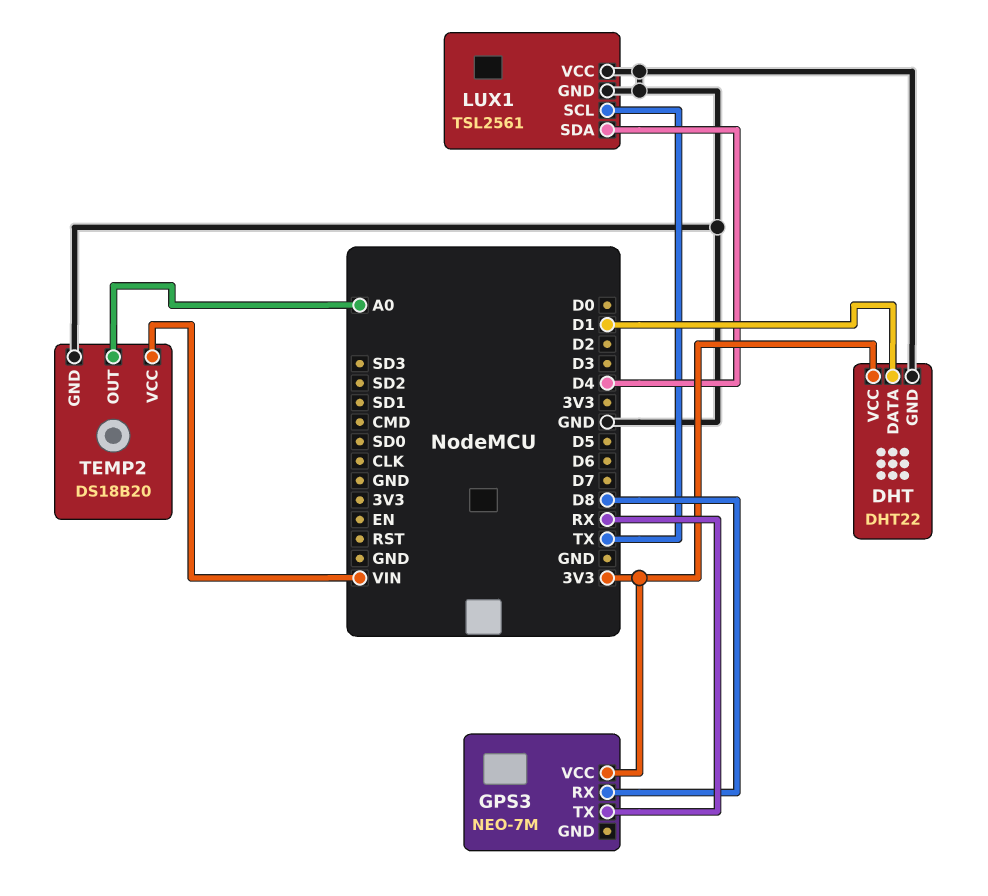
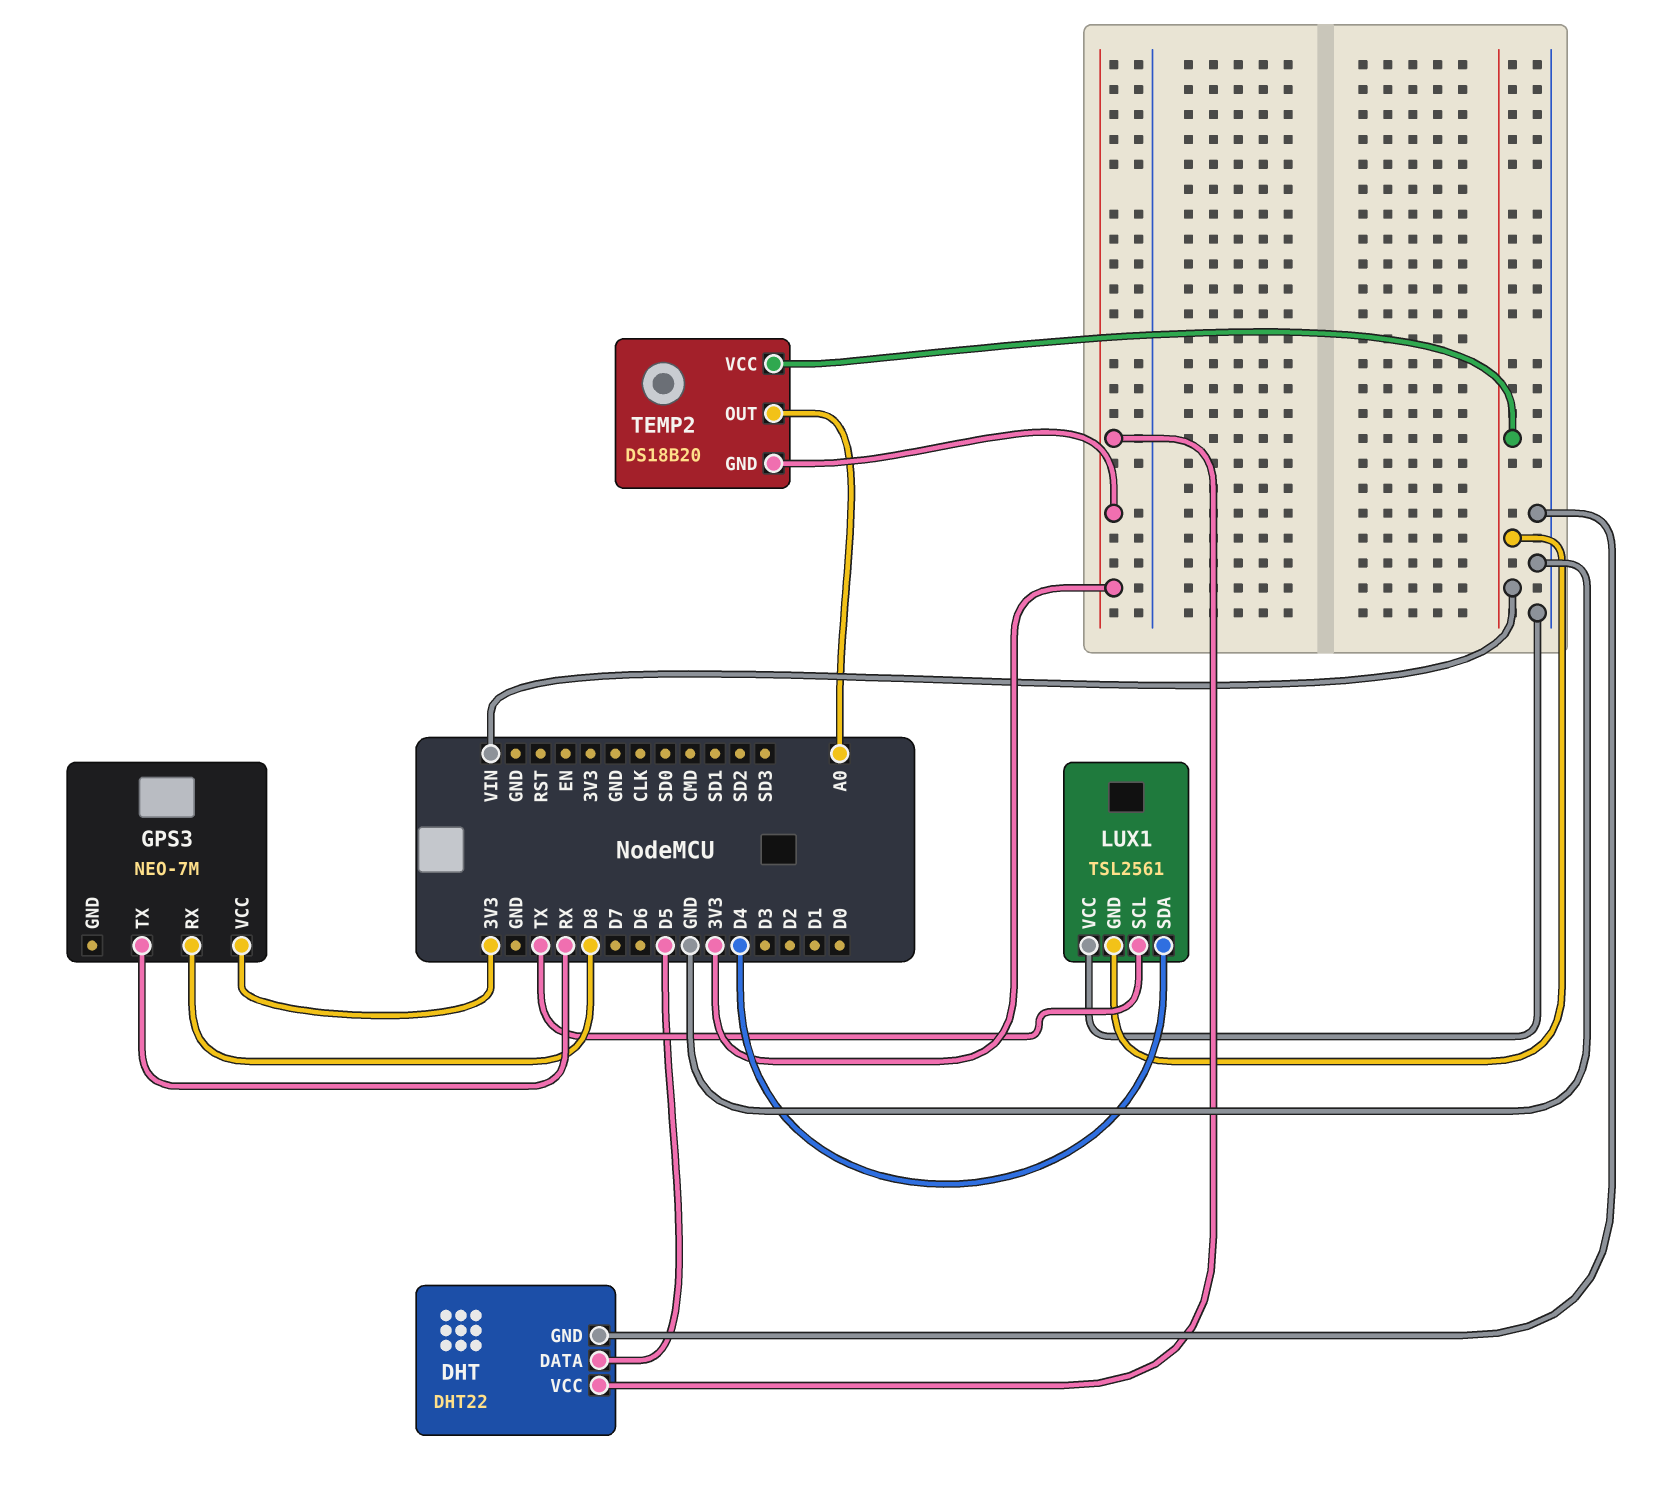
DHT pin DATA: D1 -> D5
LUX1 pin GND: GND -> VIN
TEMP2 pin GND: GND -> 3V3

